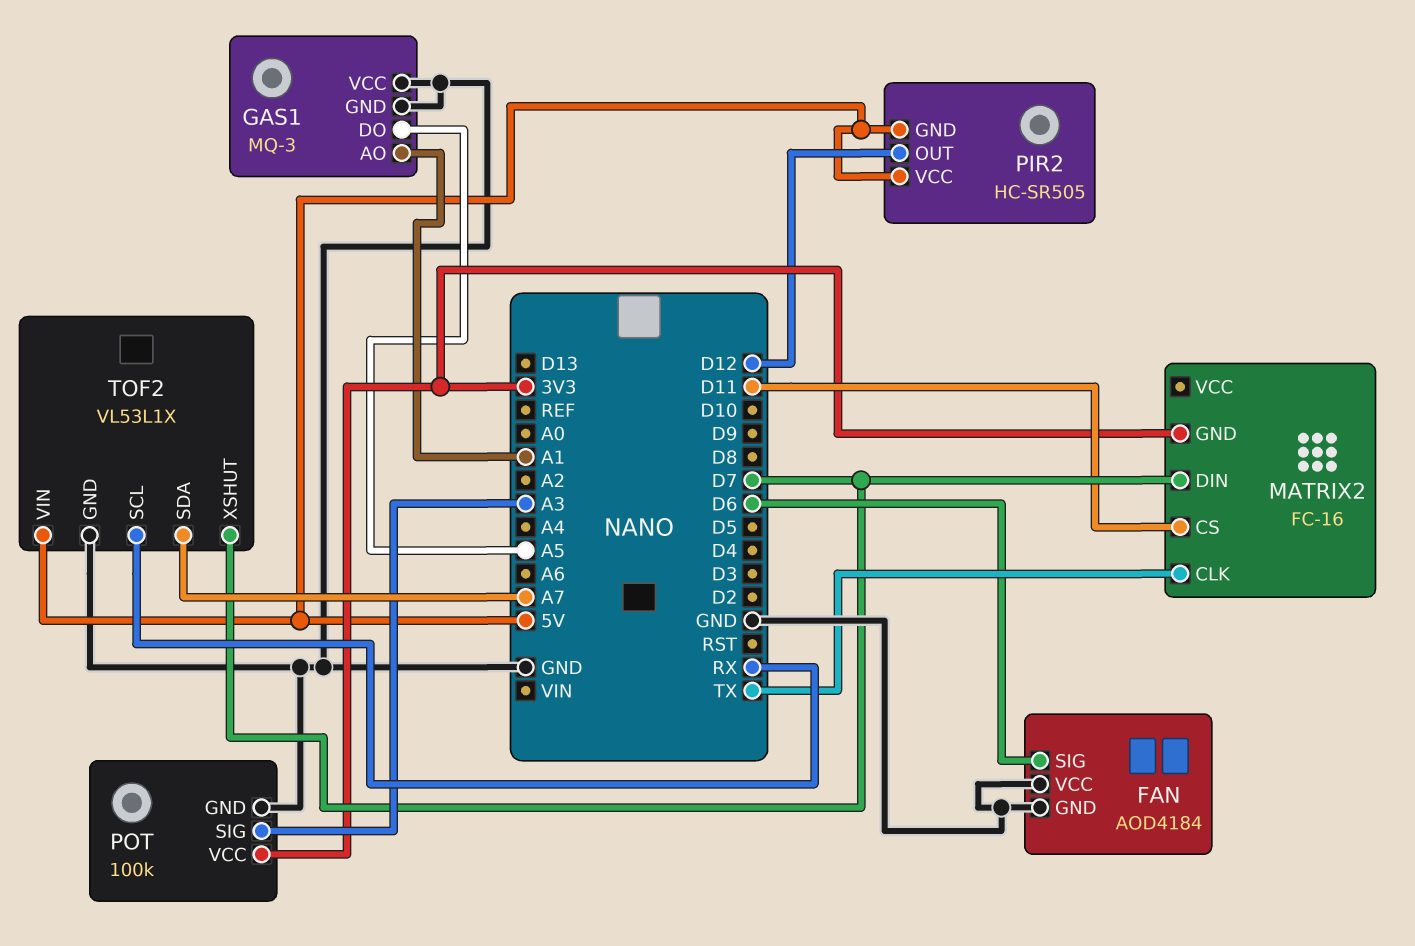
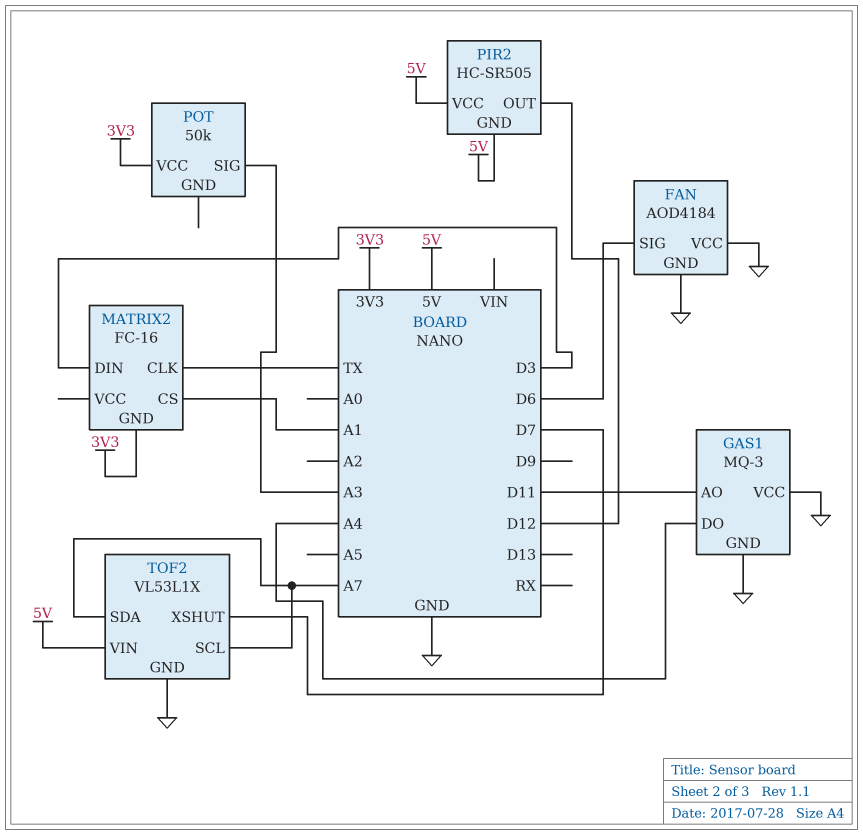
GAS1 pin AO: A1 -> D11
GAS1 pin DO: A5 -> A4
MATRIX2 pin CS: D11 -> A1
MATRIX2 pin DIN: D7 -> D3
POT: 100k -> 50k
POT pin GND: GND -> none
TOF2 pin SCL: RX -> A7

